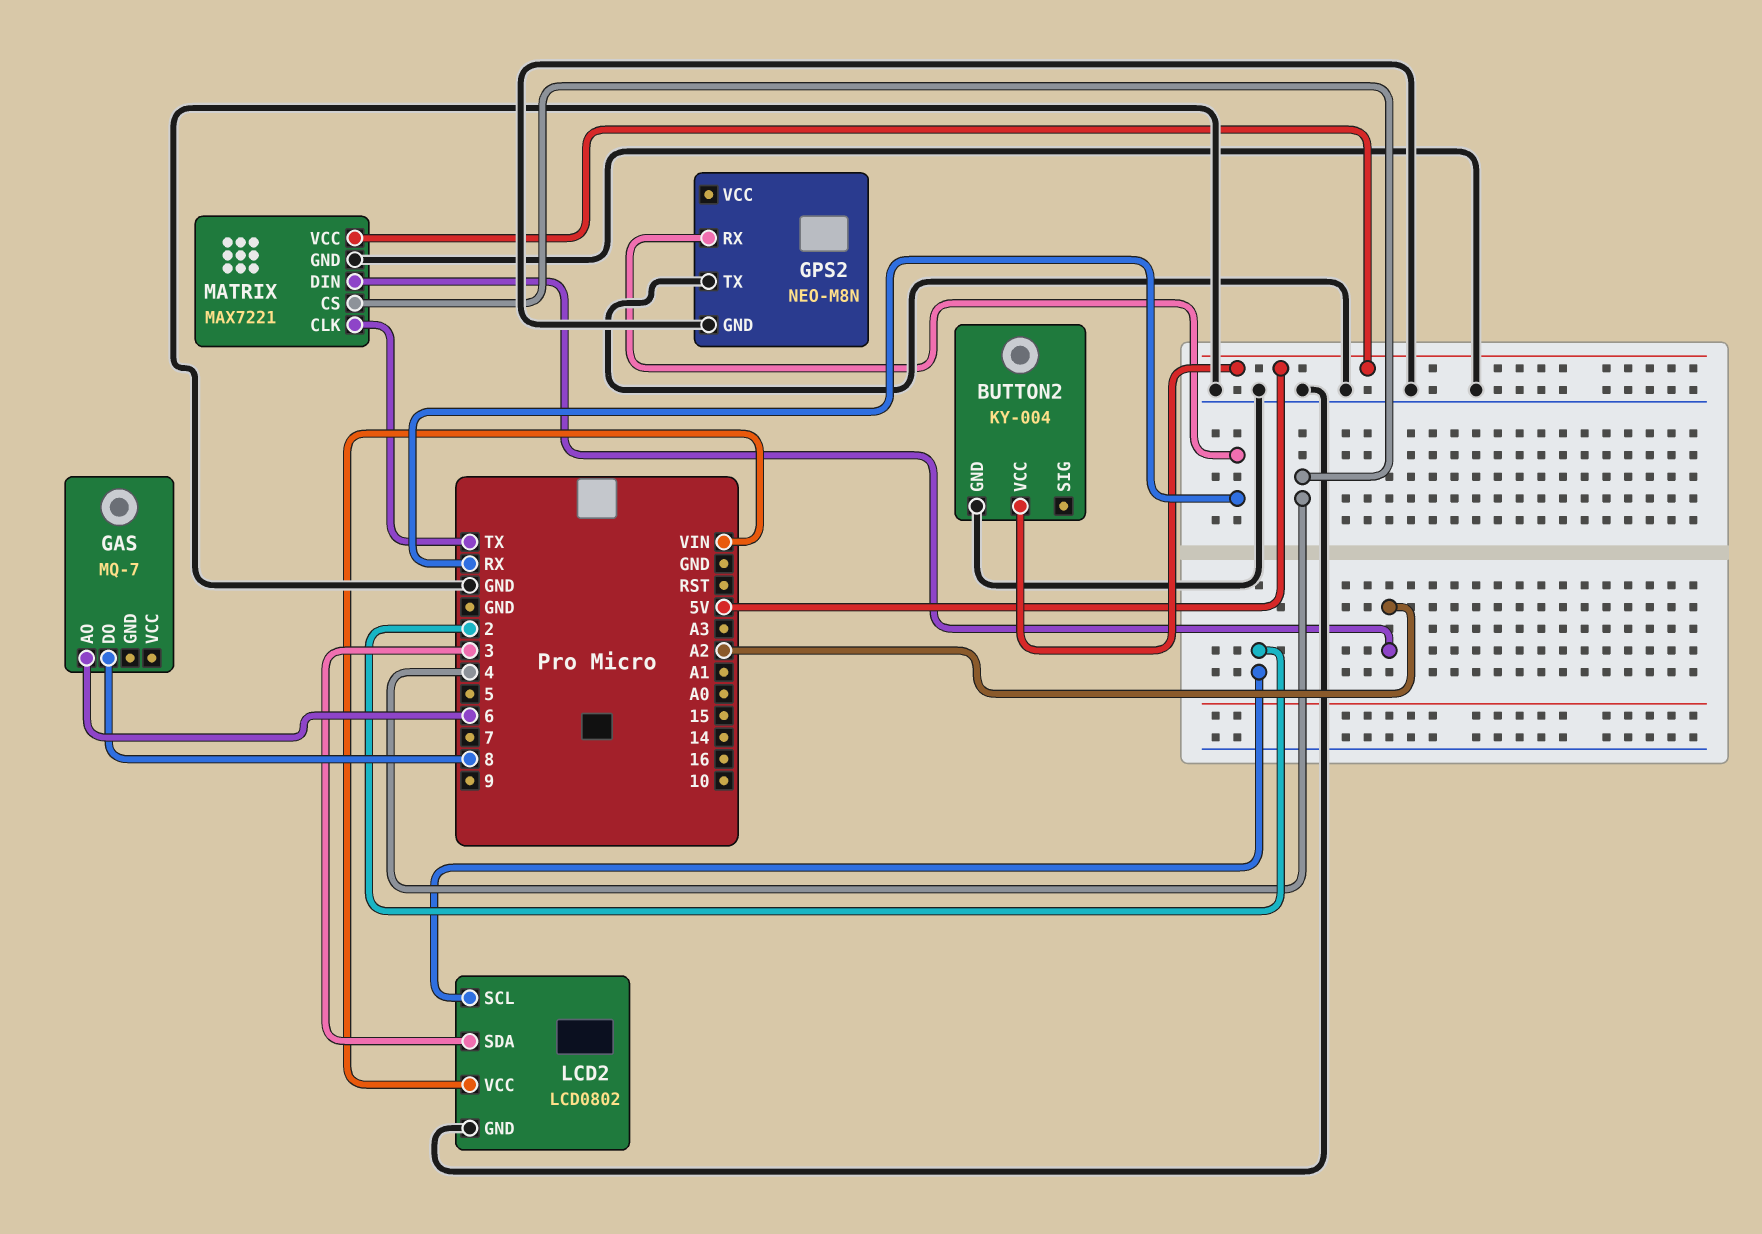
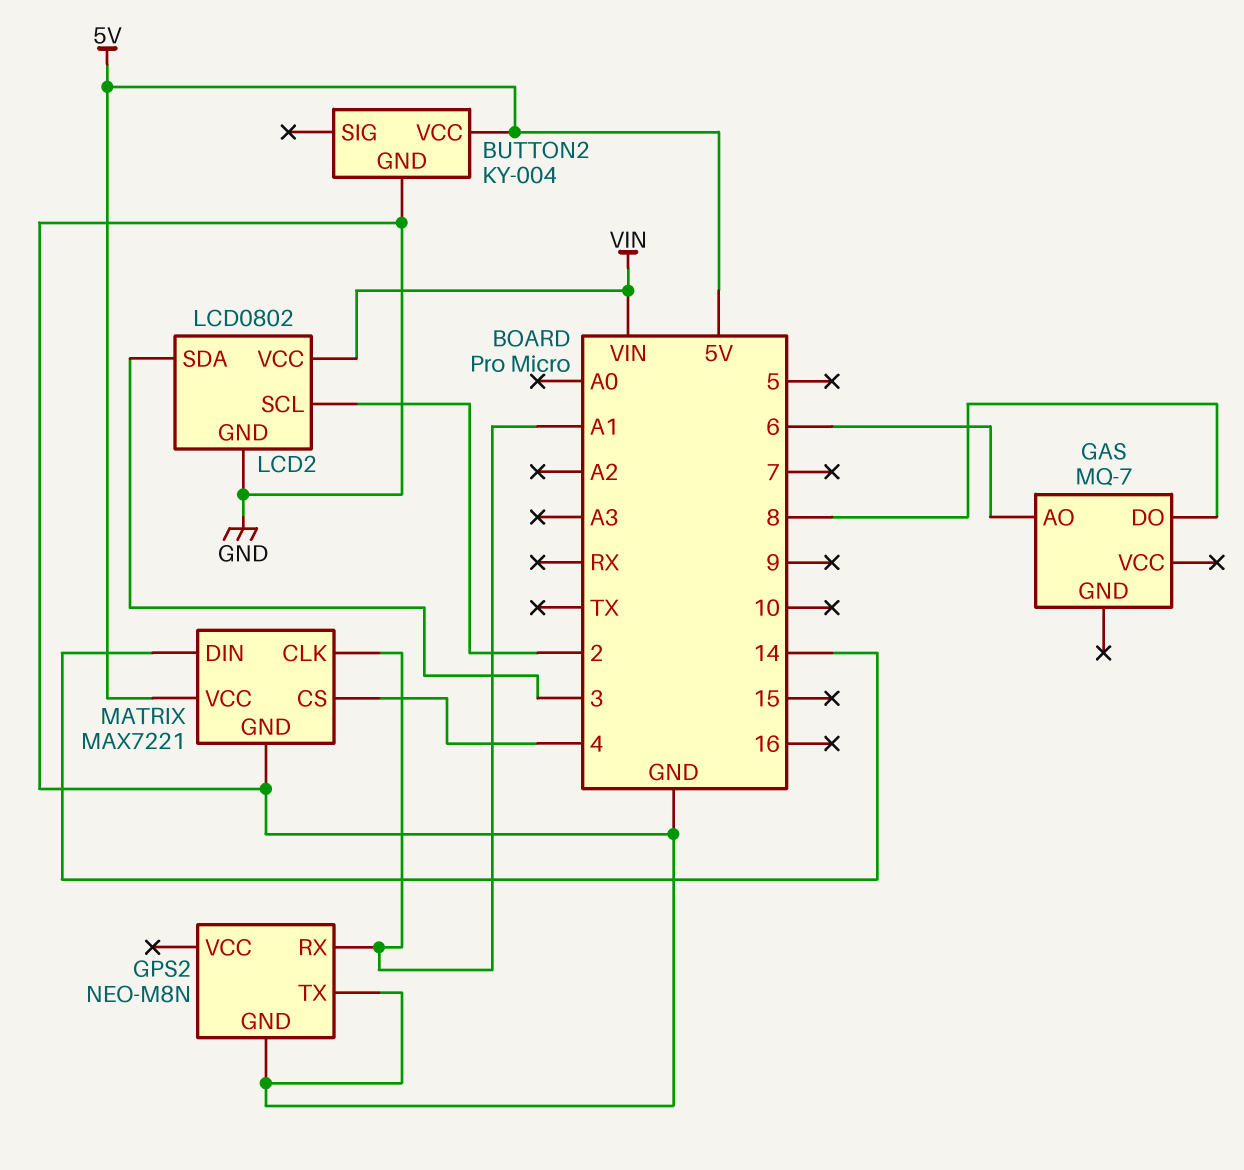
GPS2 pin RX: RX -> A1
MATRIX pin CLK: TX -> A1
MATRIX pin DIN: A2 -> 14

